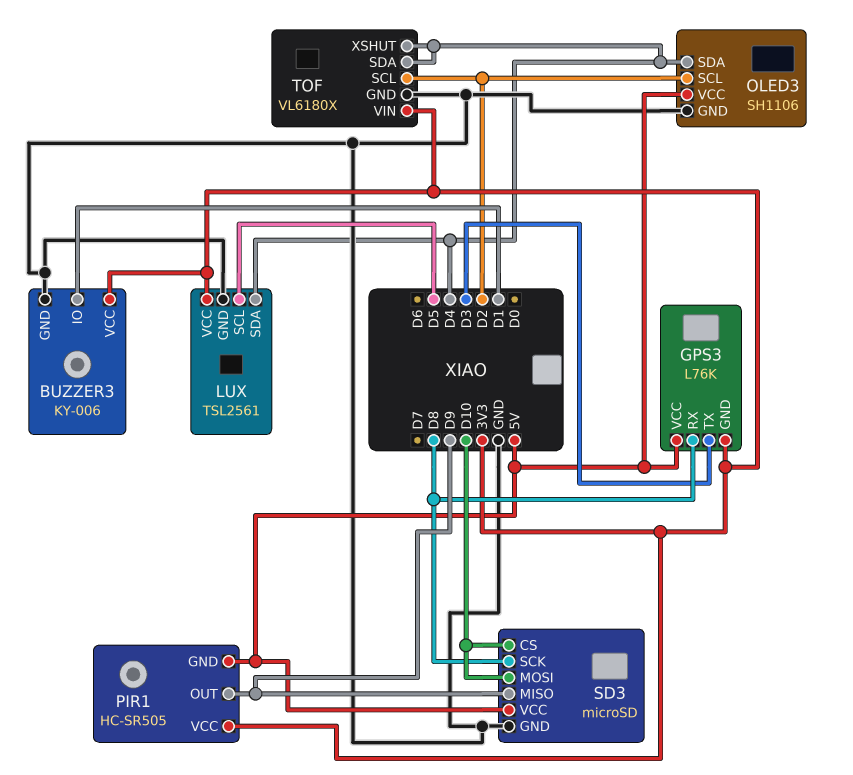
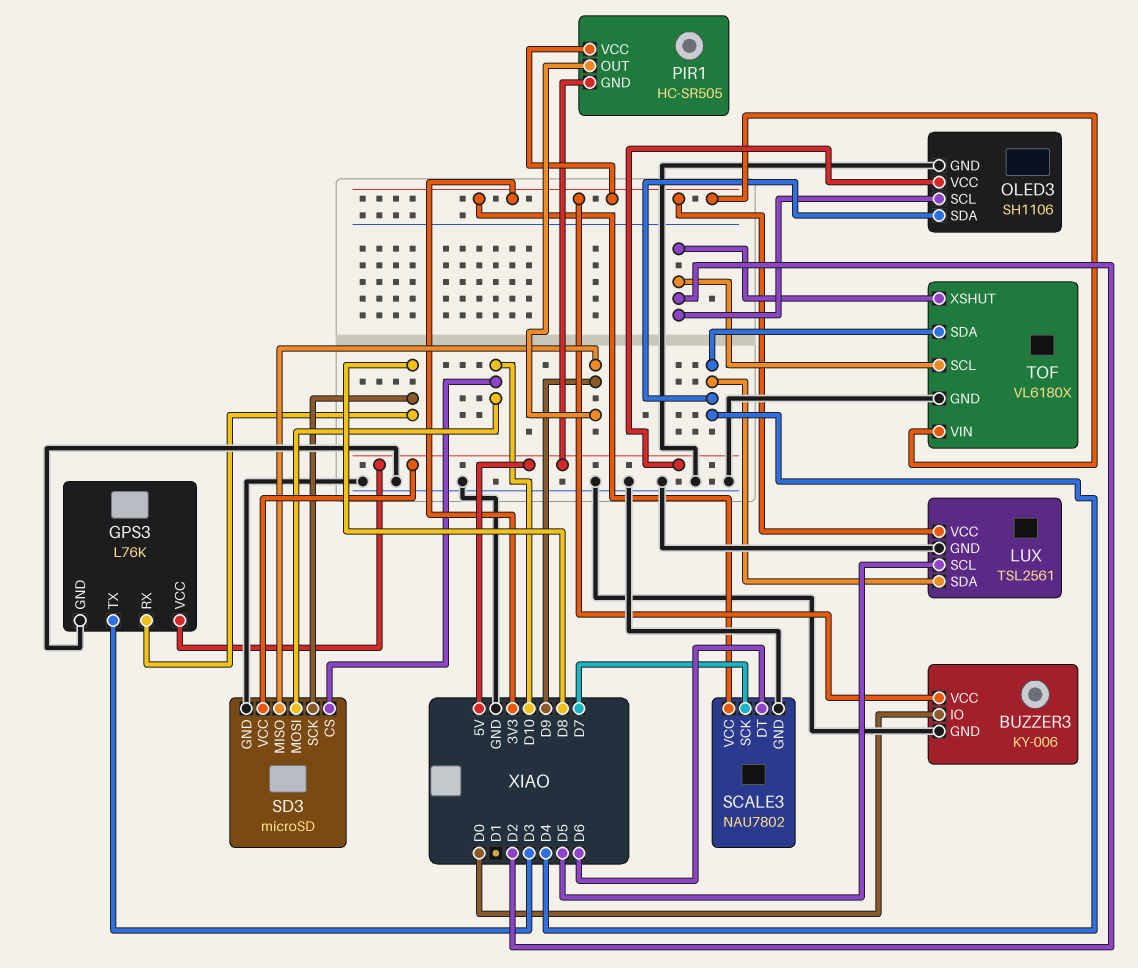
BUZZER3 pin IO: D1 -> D0
GPS3 pin GND: 3V3 -> GND
SCALE3: none -> NAU7802
SCALE3 pin DT: none -> D6
SCALE3 pin GND: none -> GND
SCALE3 pin SCK: none -> D7
SCALE3 pin VCC: none -> 3V3
TOF pin XSHUT: D4 -> D2

